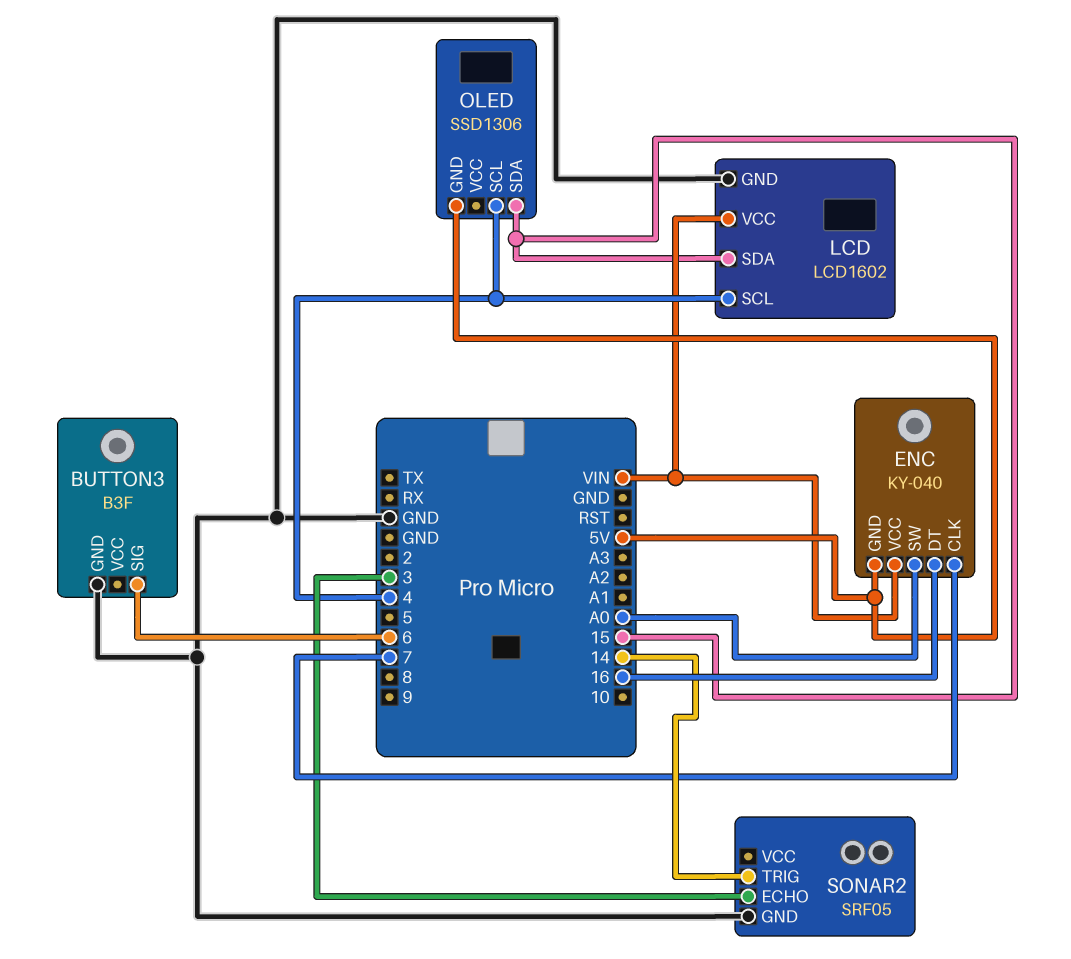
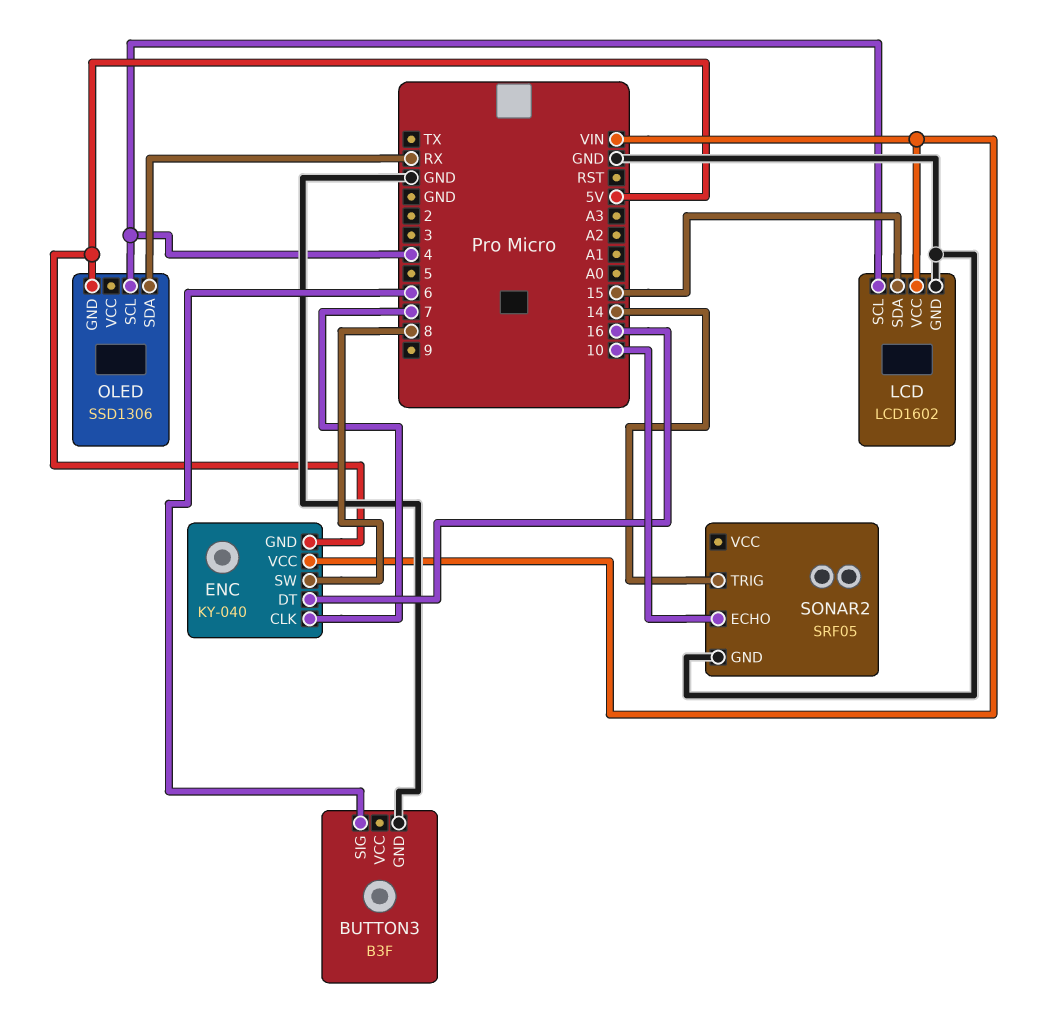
ENC pin SW: A0 -> 8
OLED pin SDA: 15 -> RX
SONAR2 pin ECHO: 3 -> 10

